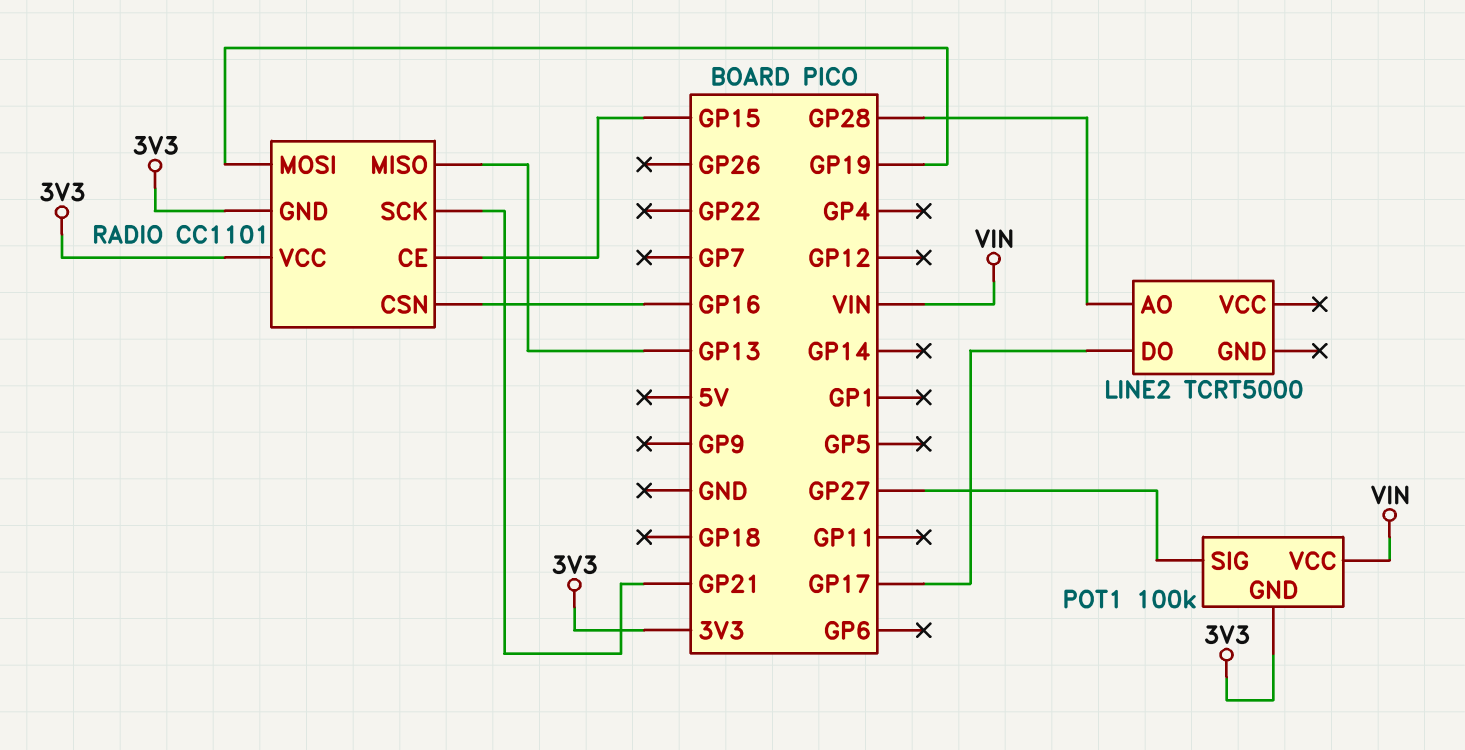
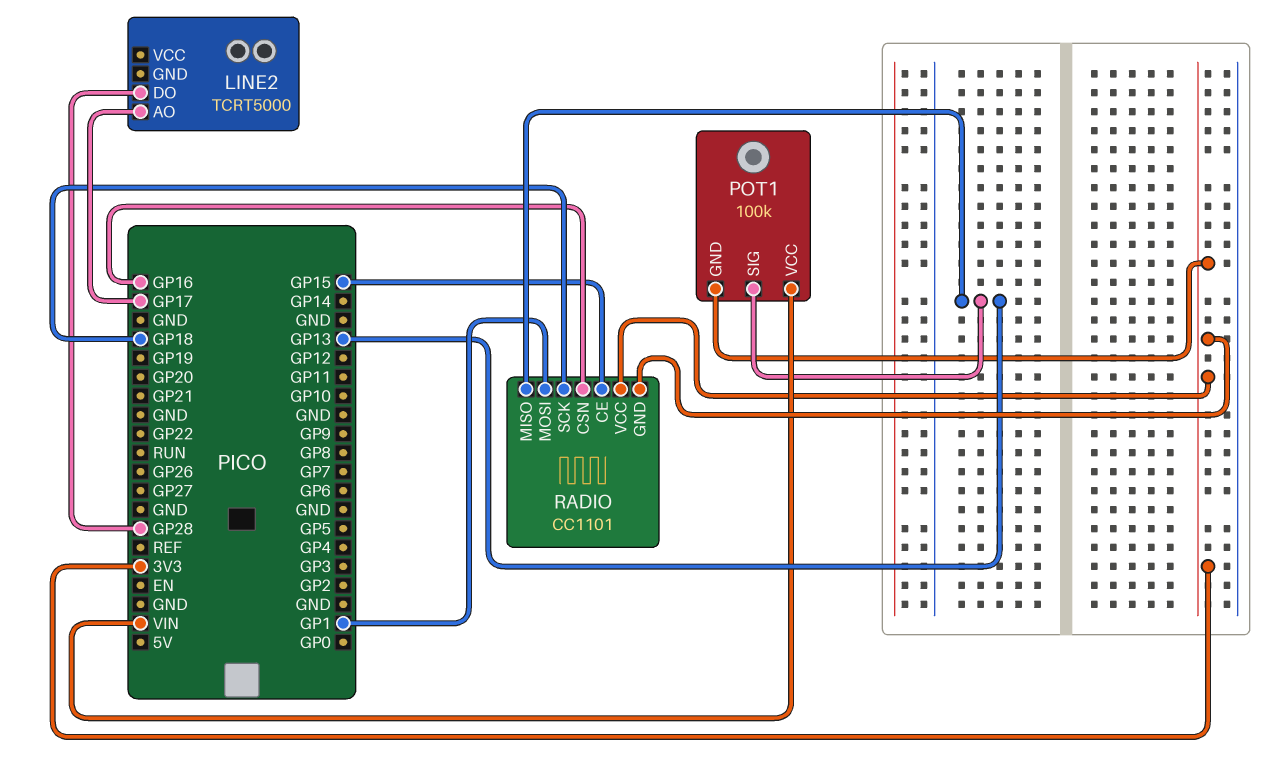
LINE2 pin AO: GP28 -> GP17
LINE2 pin DO: GP17 -> GP28
POT1 pin SIG: GP27 -> GP13
RADIO pin MOSI: GP19 -> GP1
RADIO pin SCK: GP21 -> GP18

